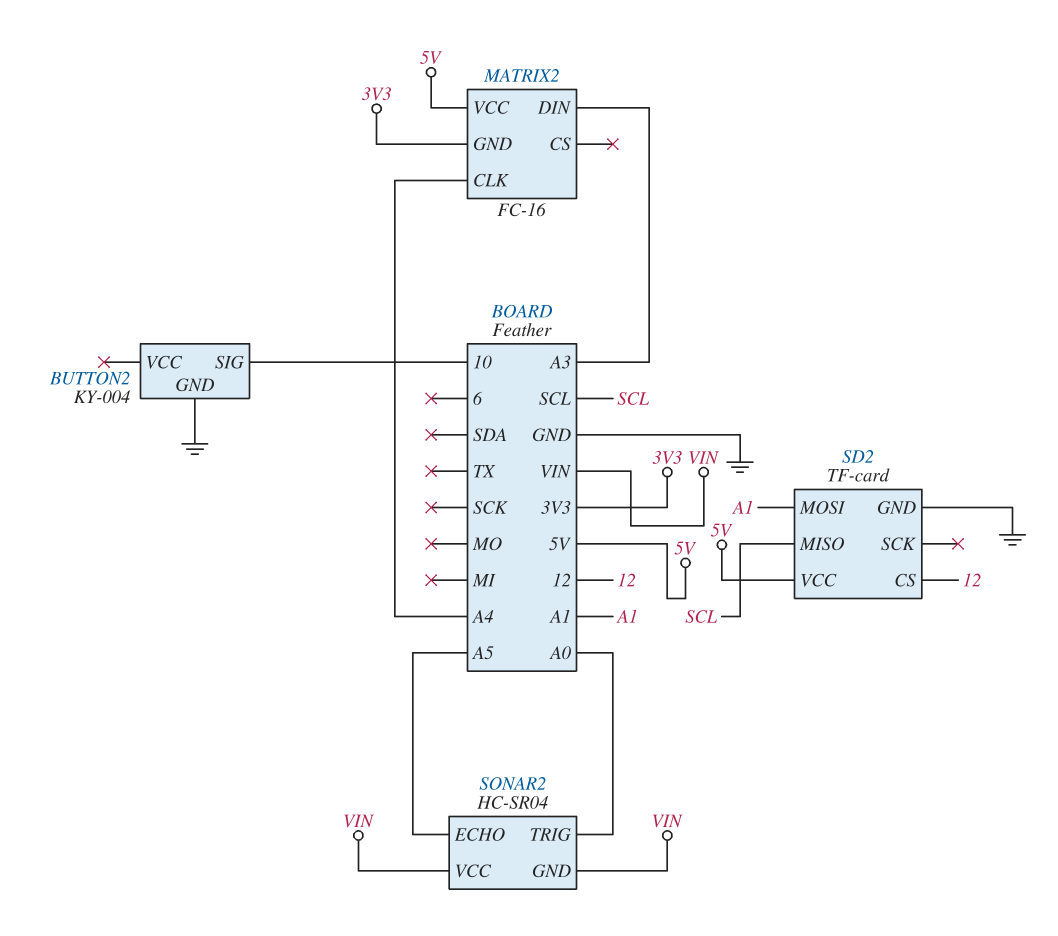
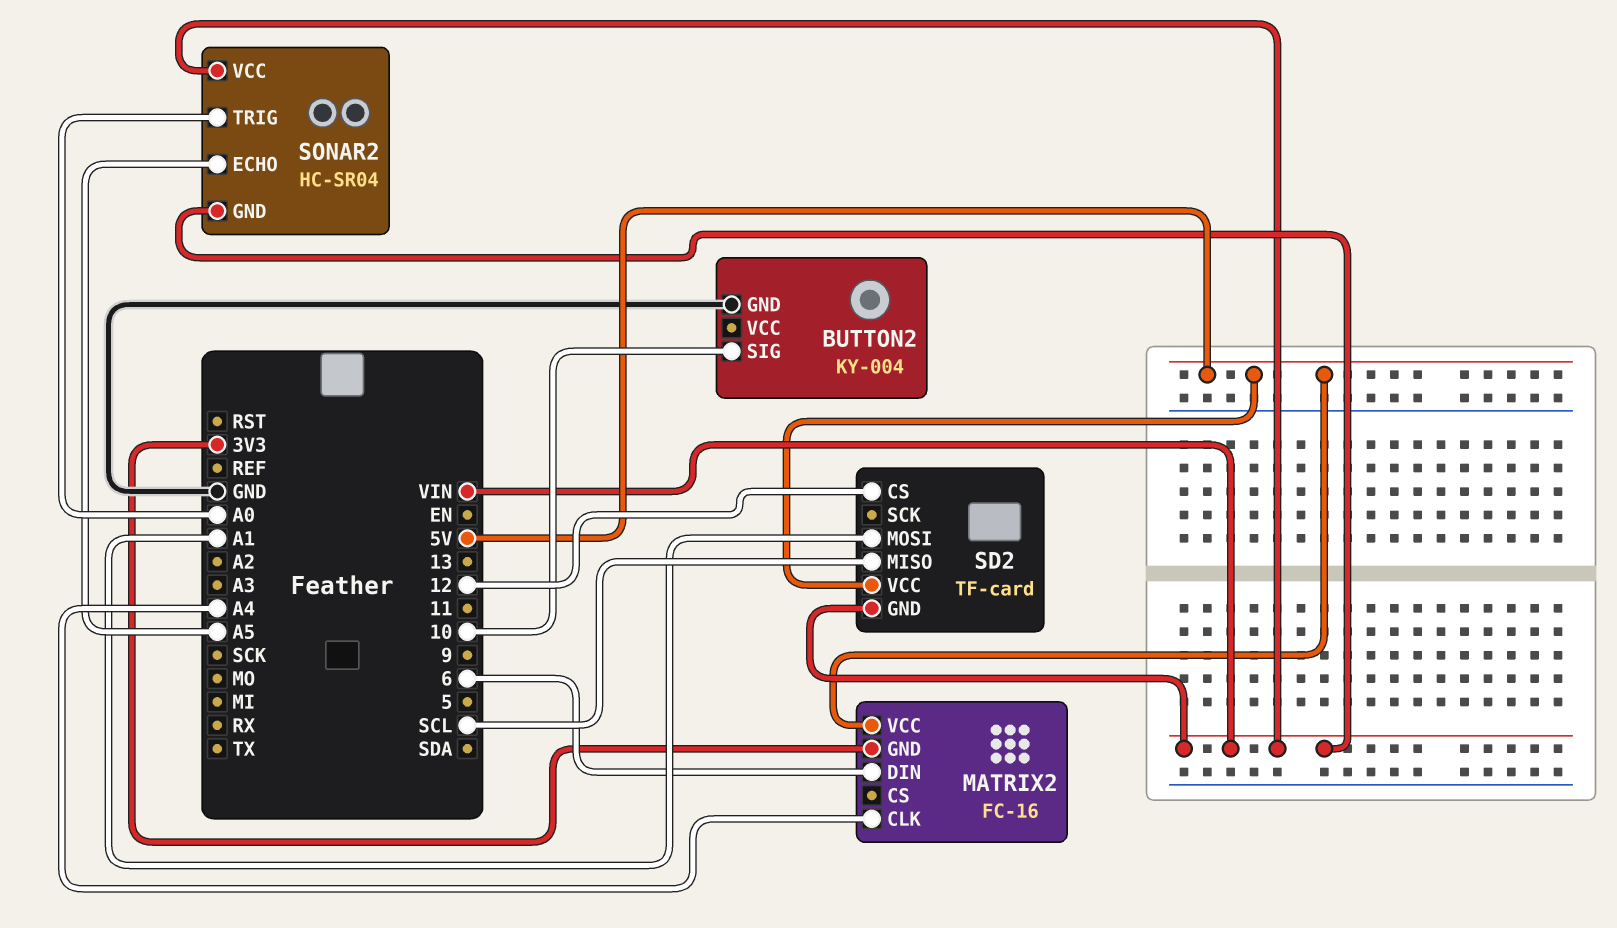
MATRIX2 pin DIN: A3 -> 6
SD2 pin GND: GND -> VIN

